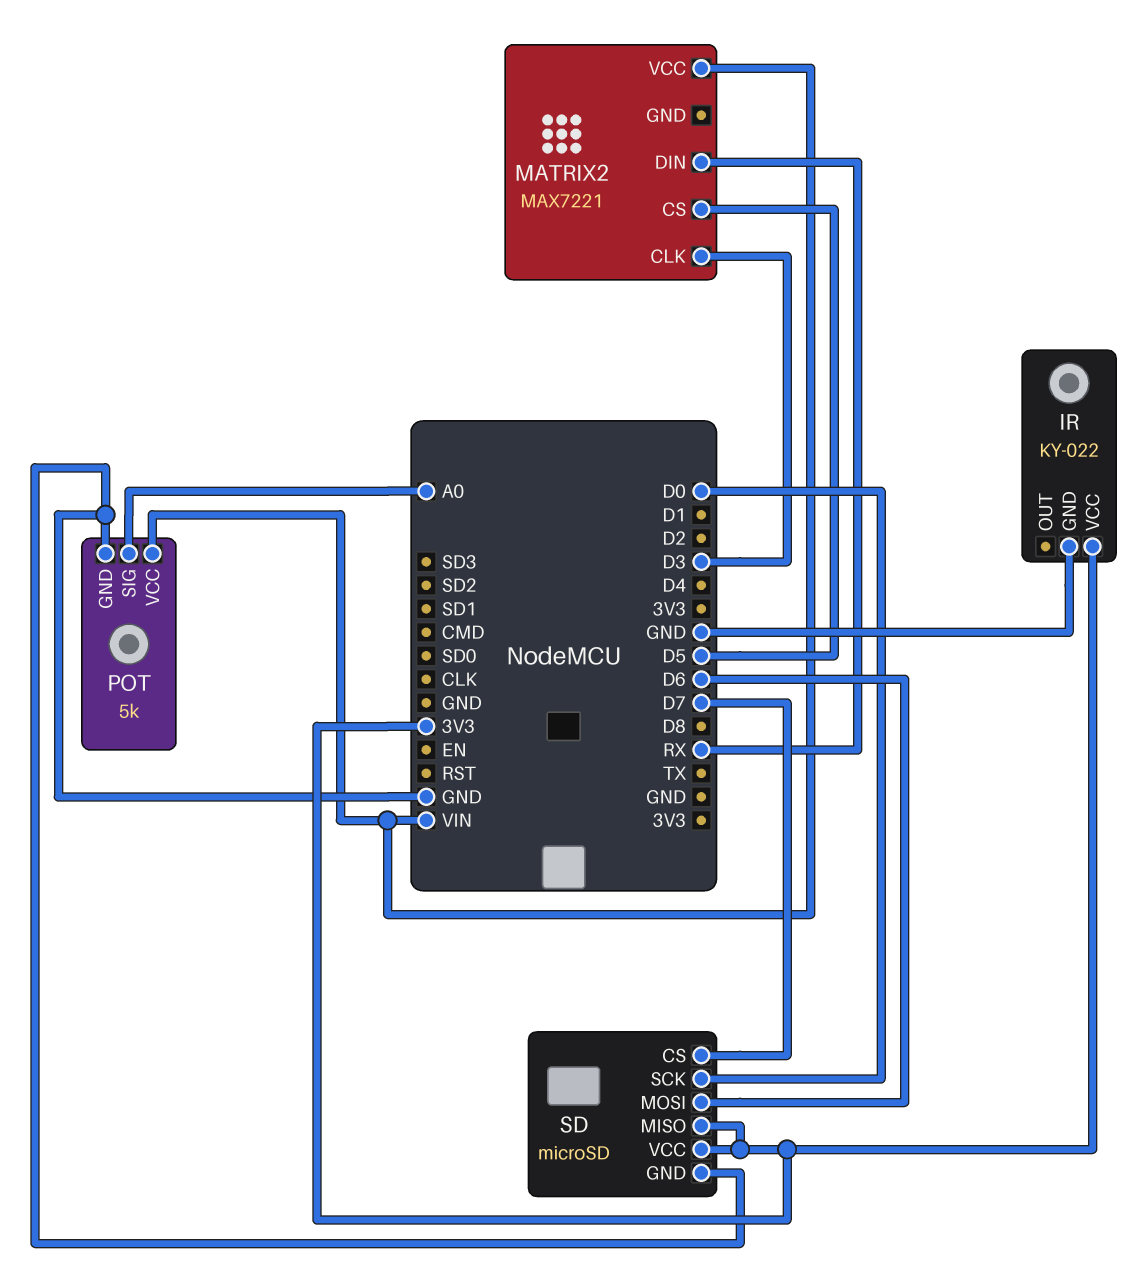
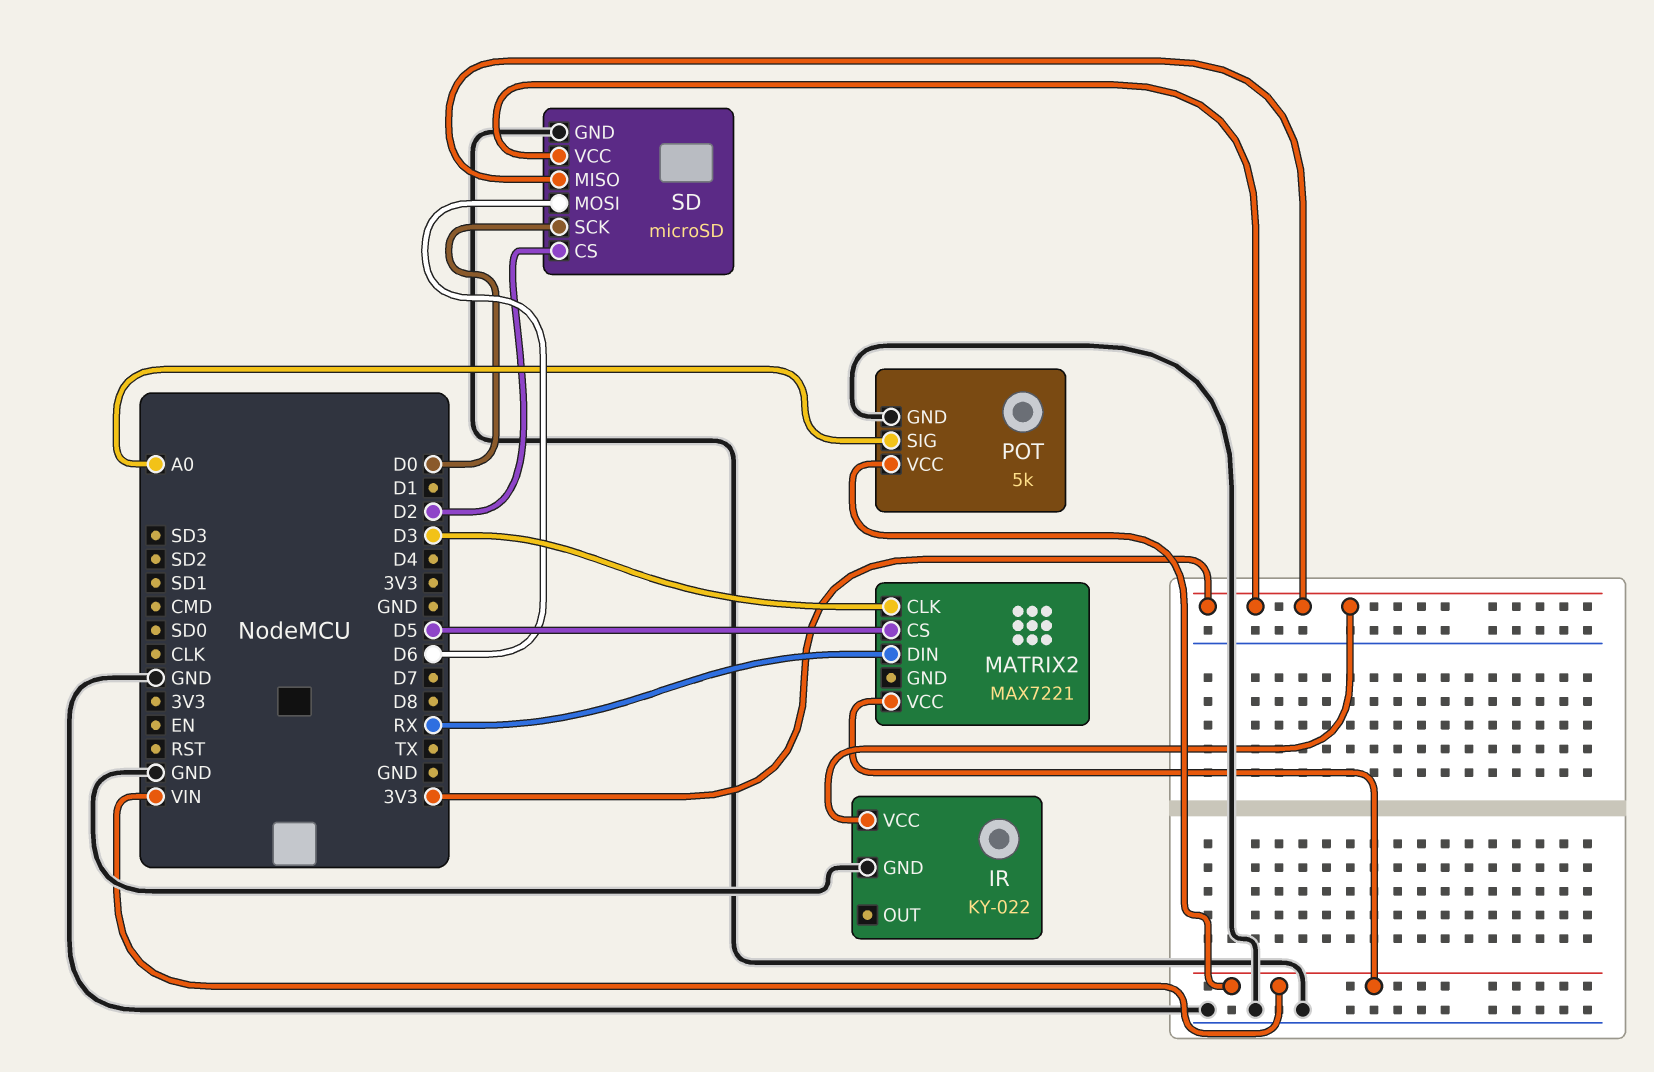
SD pin CS: D7 -> D2

